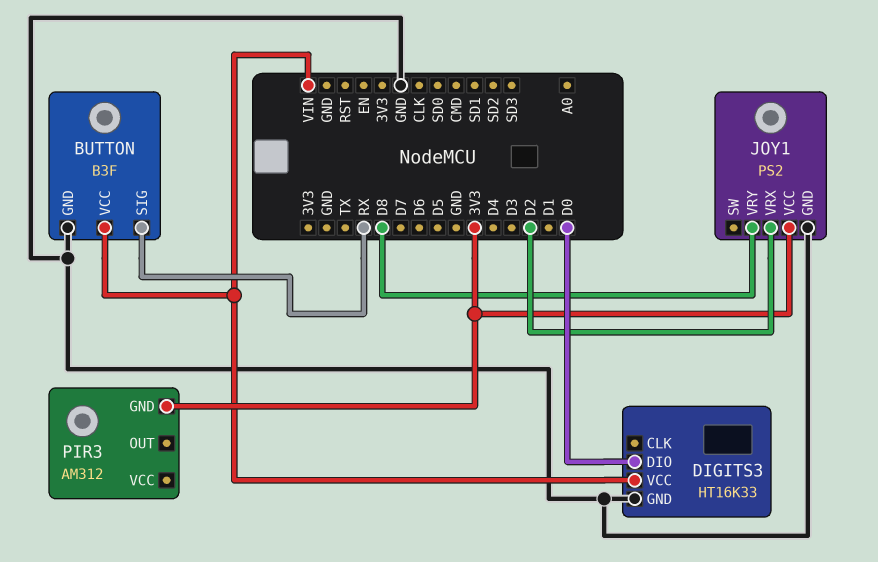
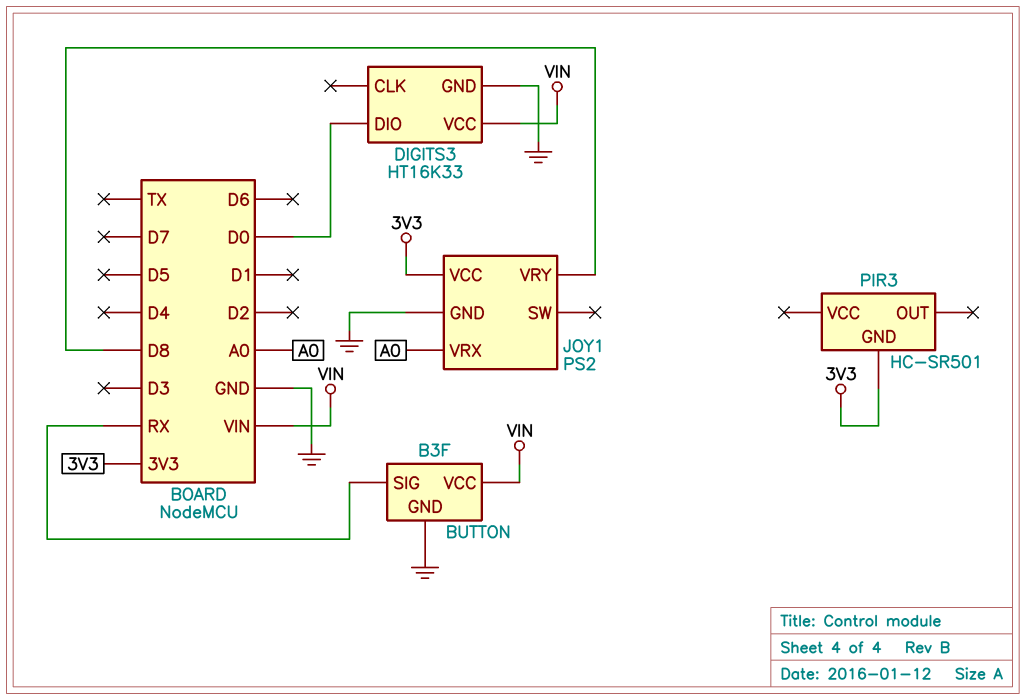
JOY1 pin VRX: D2 -> A0
PIR3: AM312 -> HC-SR501

